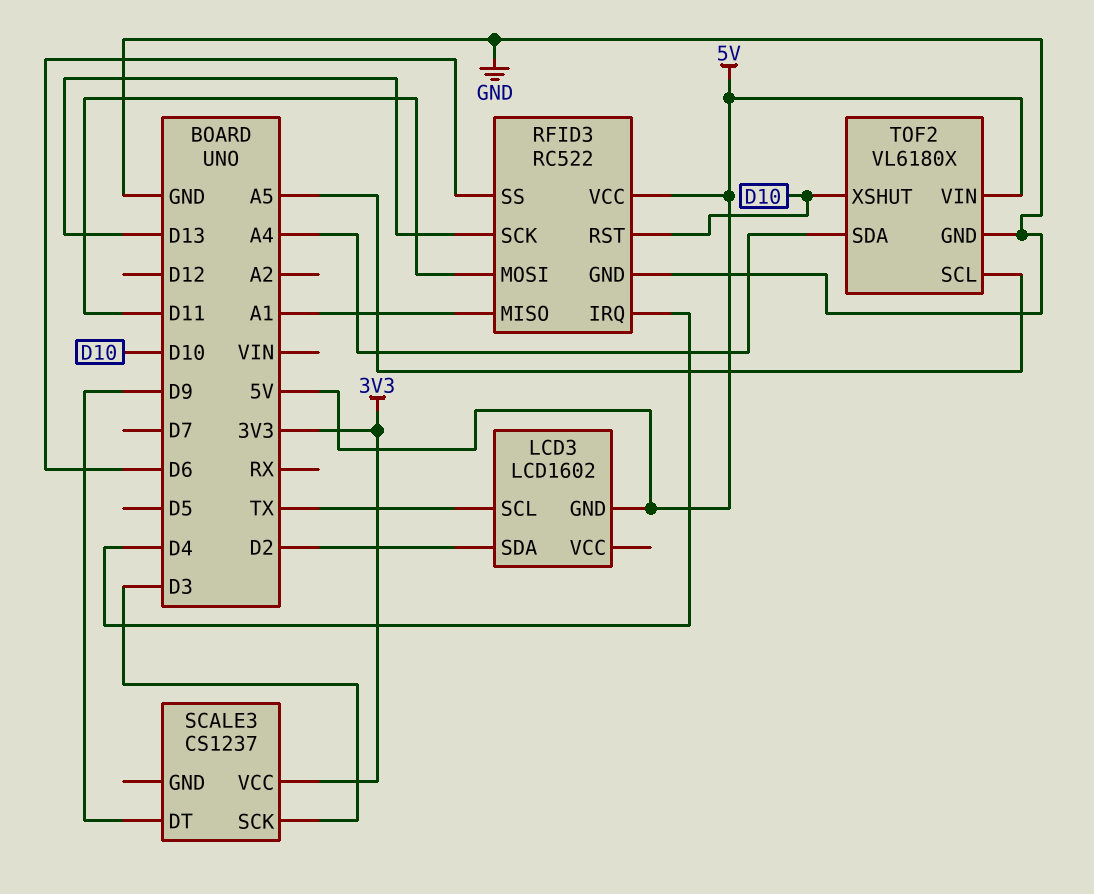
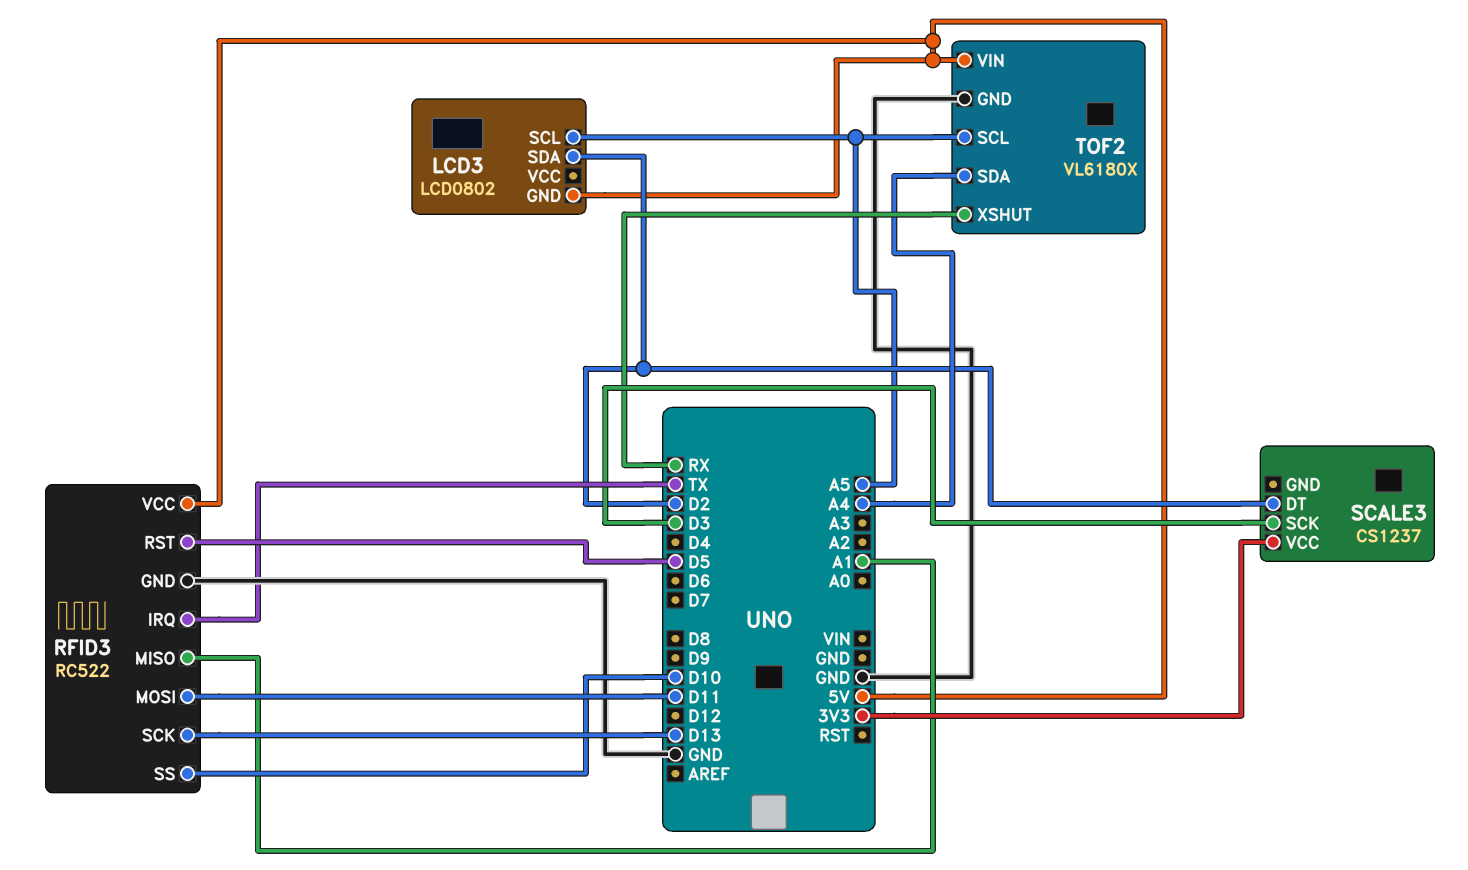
LCD3: LCD1602 -> LCD0802
LCD3 pin SCL: TX -> A5
RFID3 pin IRQ: D4 -> TX
RFID3 pin RST: D10 -> D5
RFID3 pin SS: D6 -> D10
SCALE3 pin DT: D9 -> D2
TOF2 pin XSHUT: D10 -> RX

